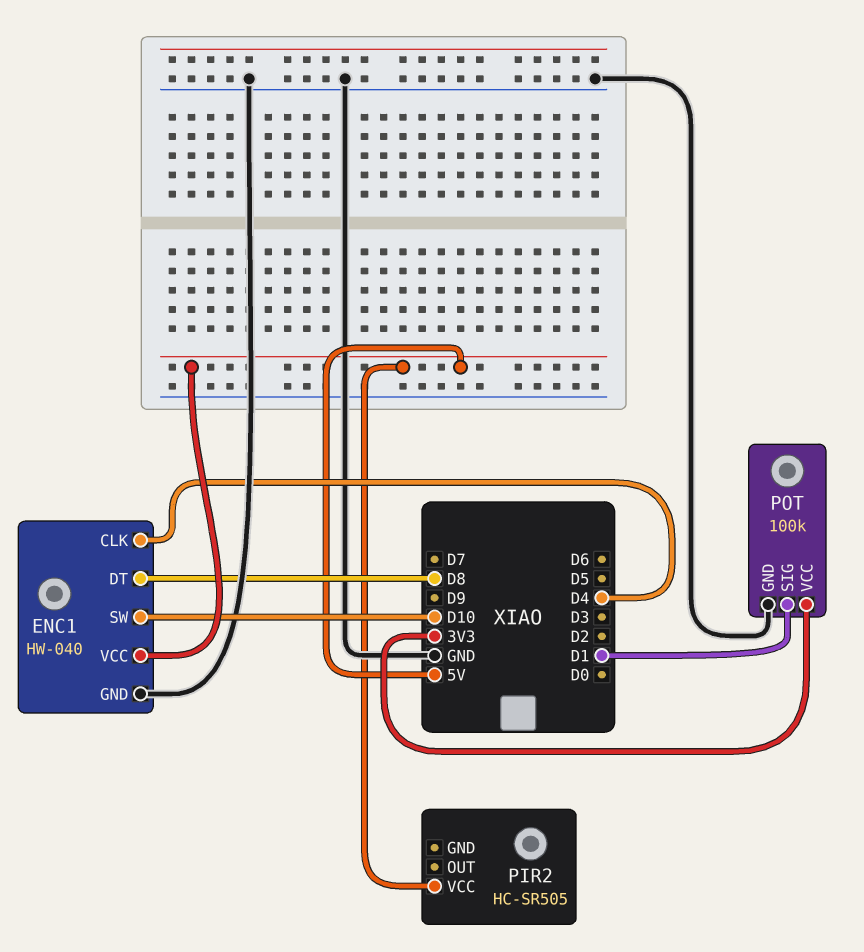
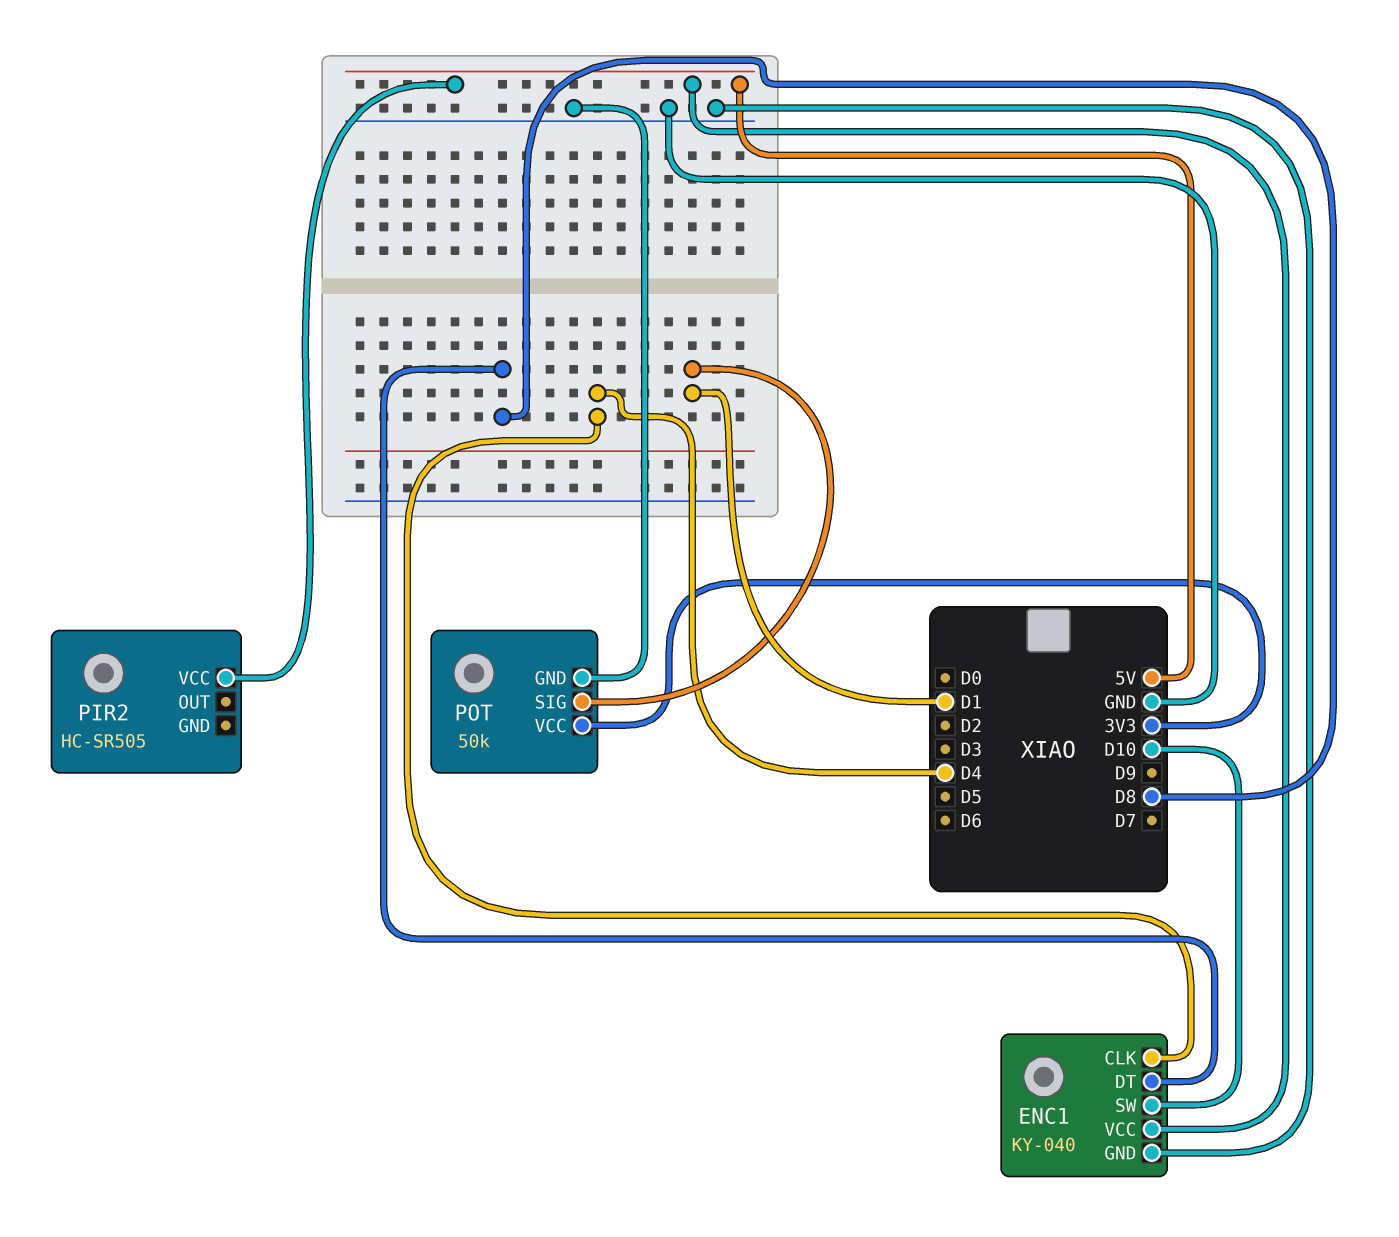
ENC1: HW-040 -> KY-040
POT: 100k -> 50k

